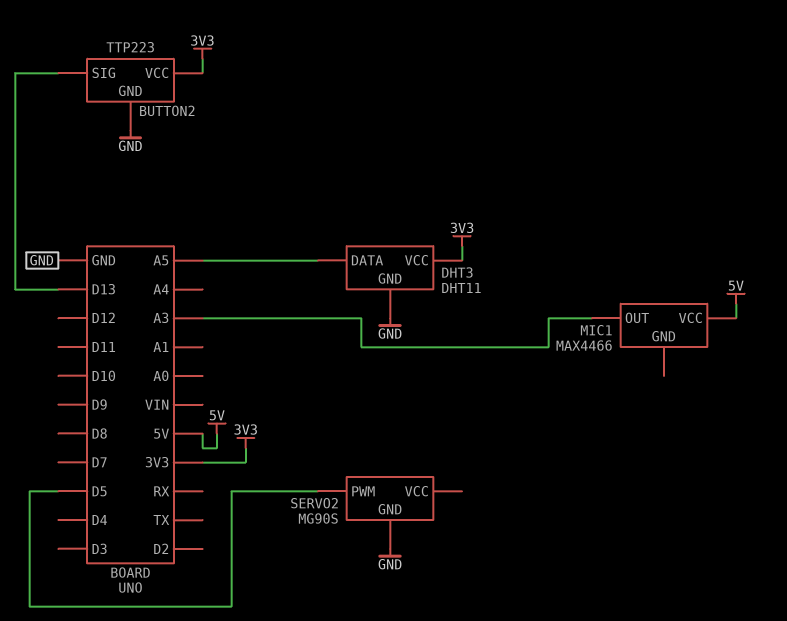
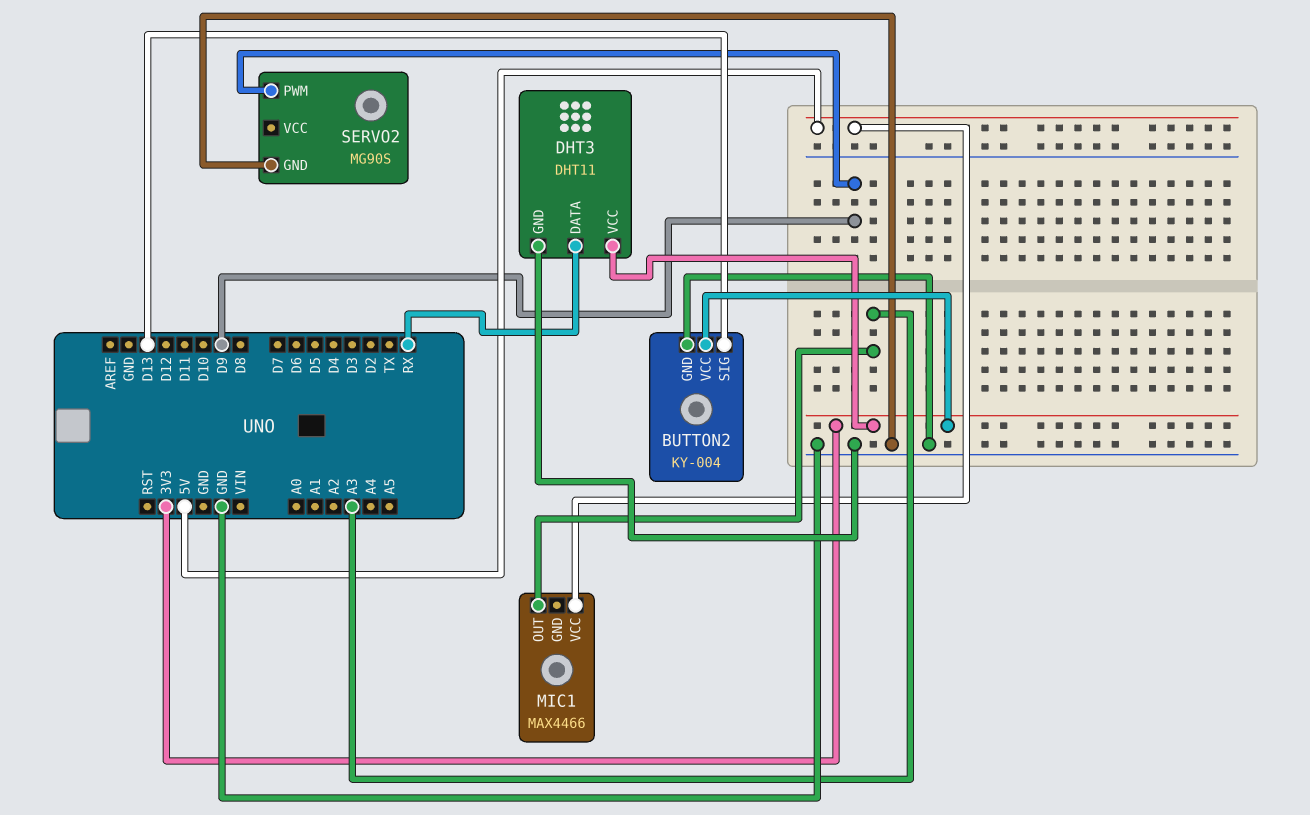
BUTTON2: TTP223 -> KY-004
DHT3 pin DATA: A5 -> RX
SERVO2 pin PWM: D5 -> D9

